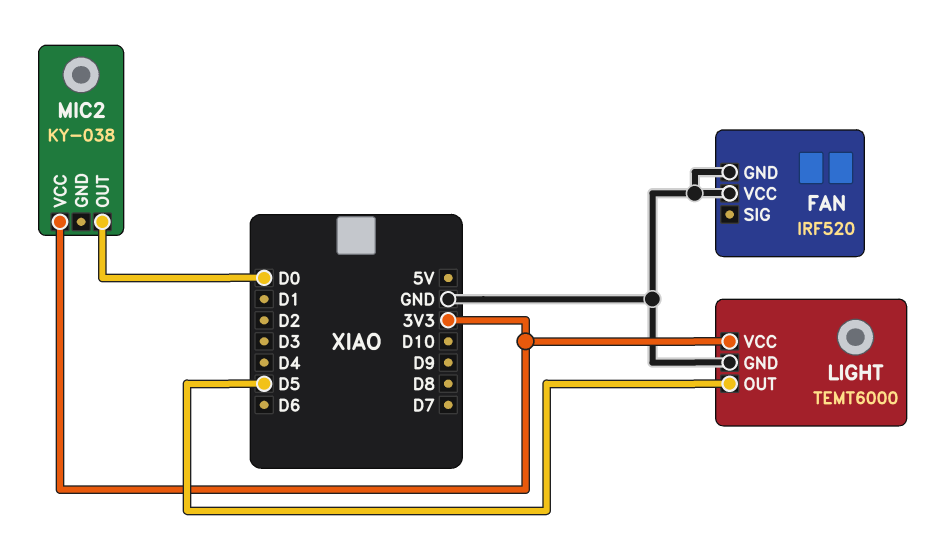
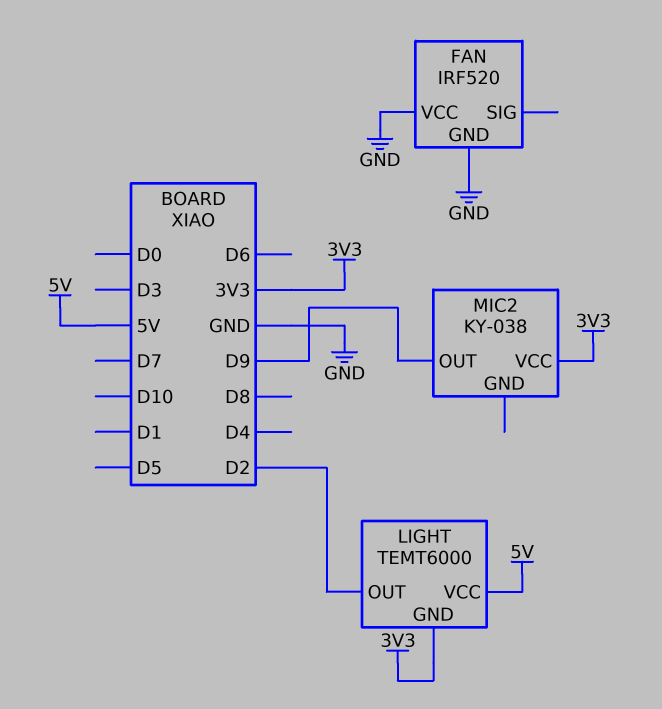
LIGHT pin GND: GND -> 3V3
LIGHT pin OUT: D5 -> D2
LIGHT pin VCC: 3V3 -> 5V
MIC2 pin OUT: D0 -> D9

